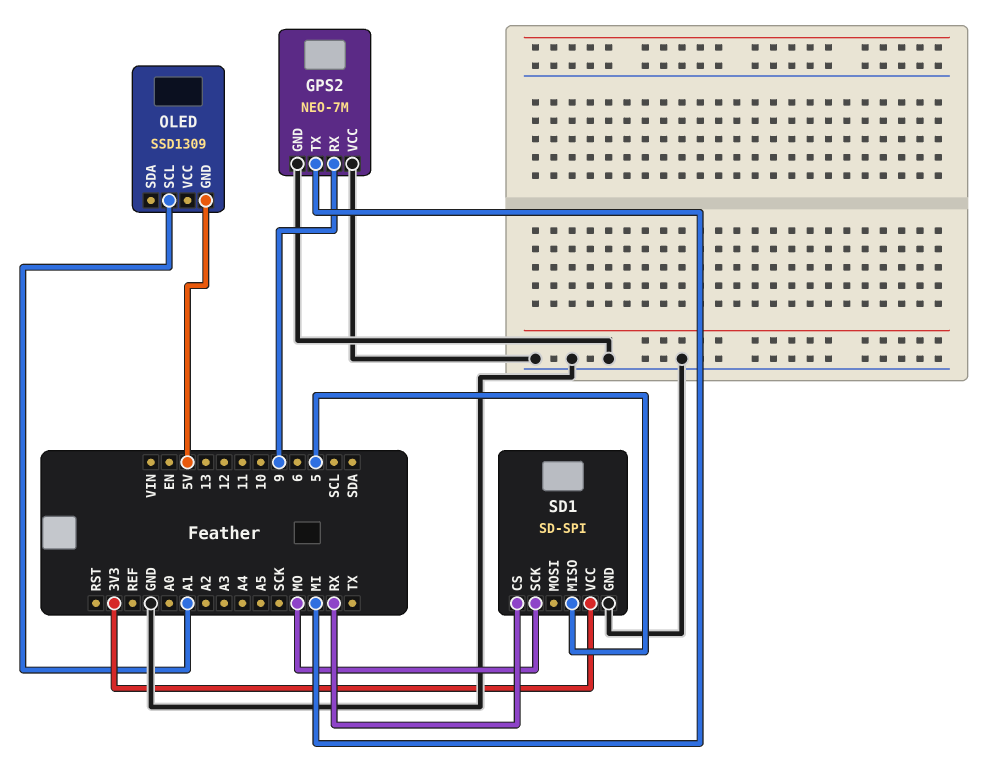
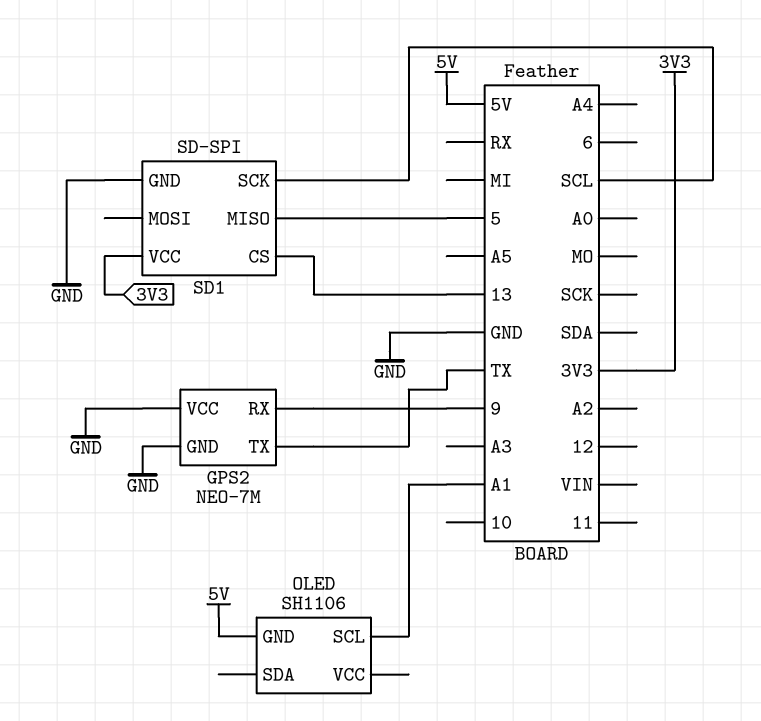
GPS2 pin TX: MI -> TX
OLED: SSD1309 -> SH1106
SD1 pin CS: RX -> 13
SD1 pin SCK: MO -> SCL

